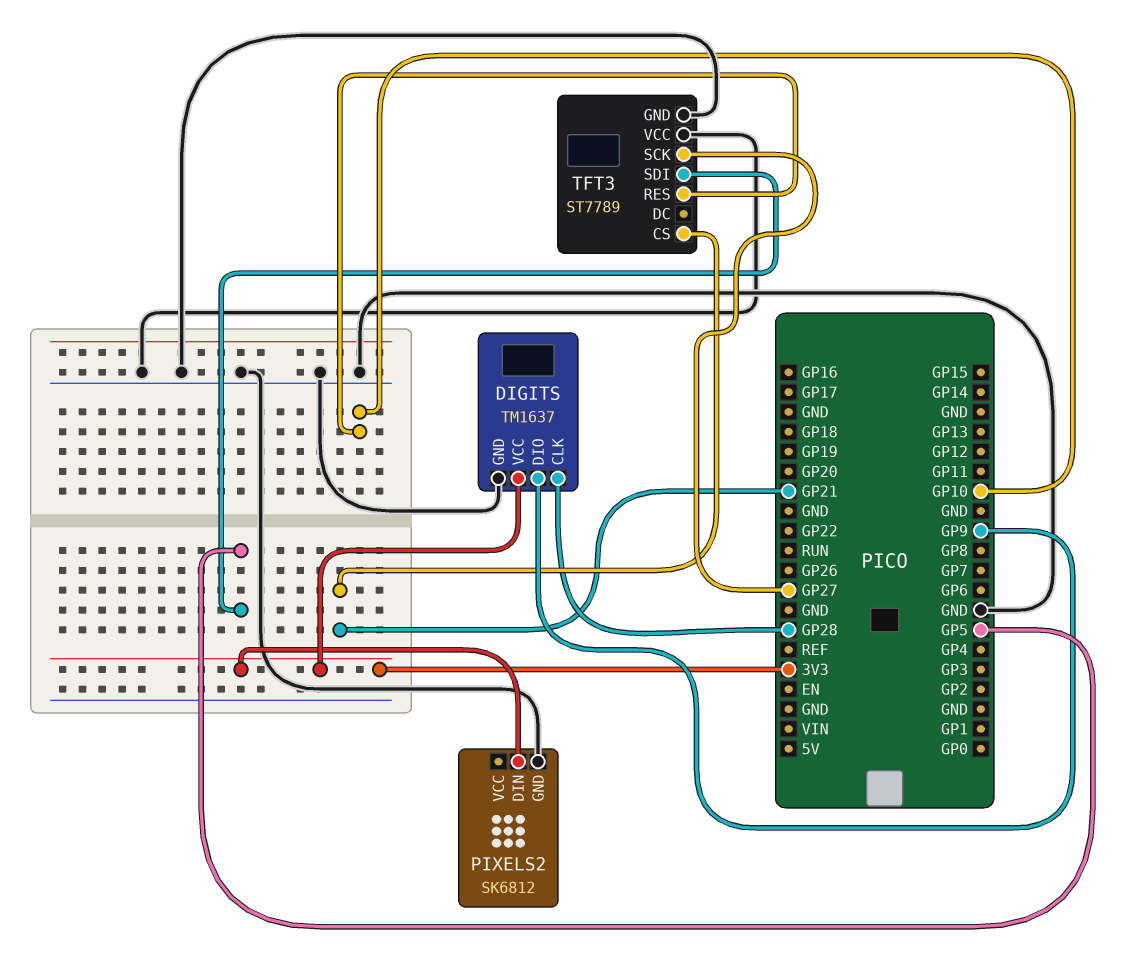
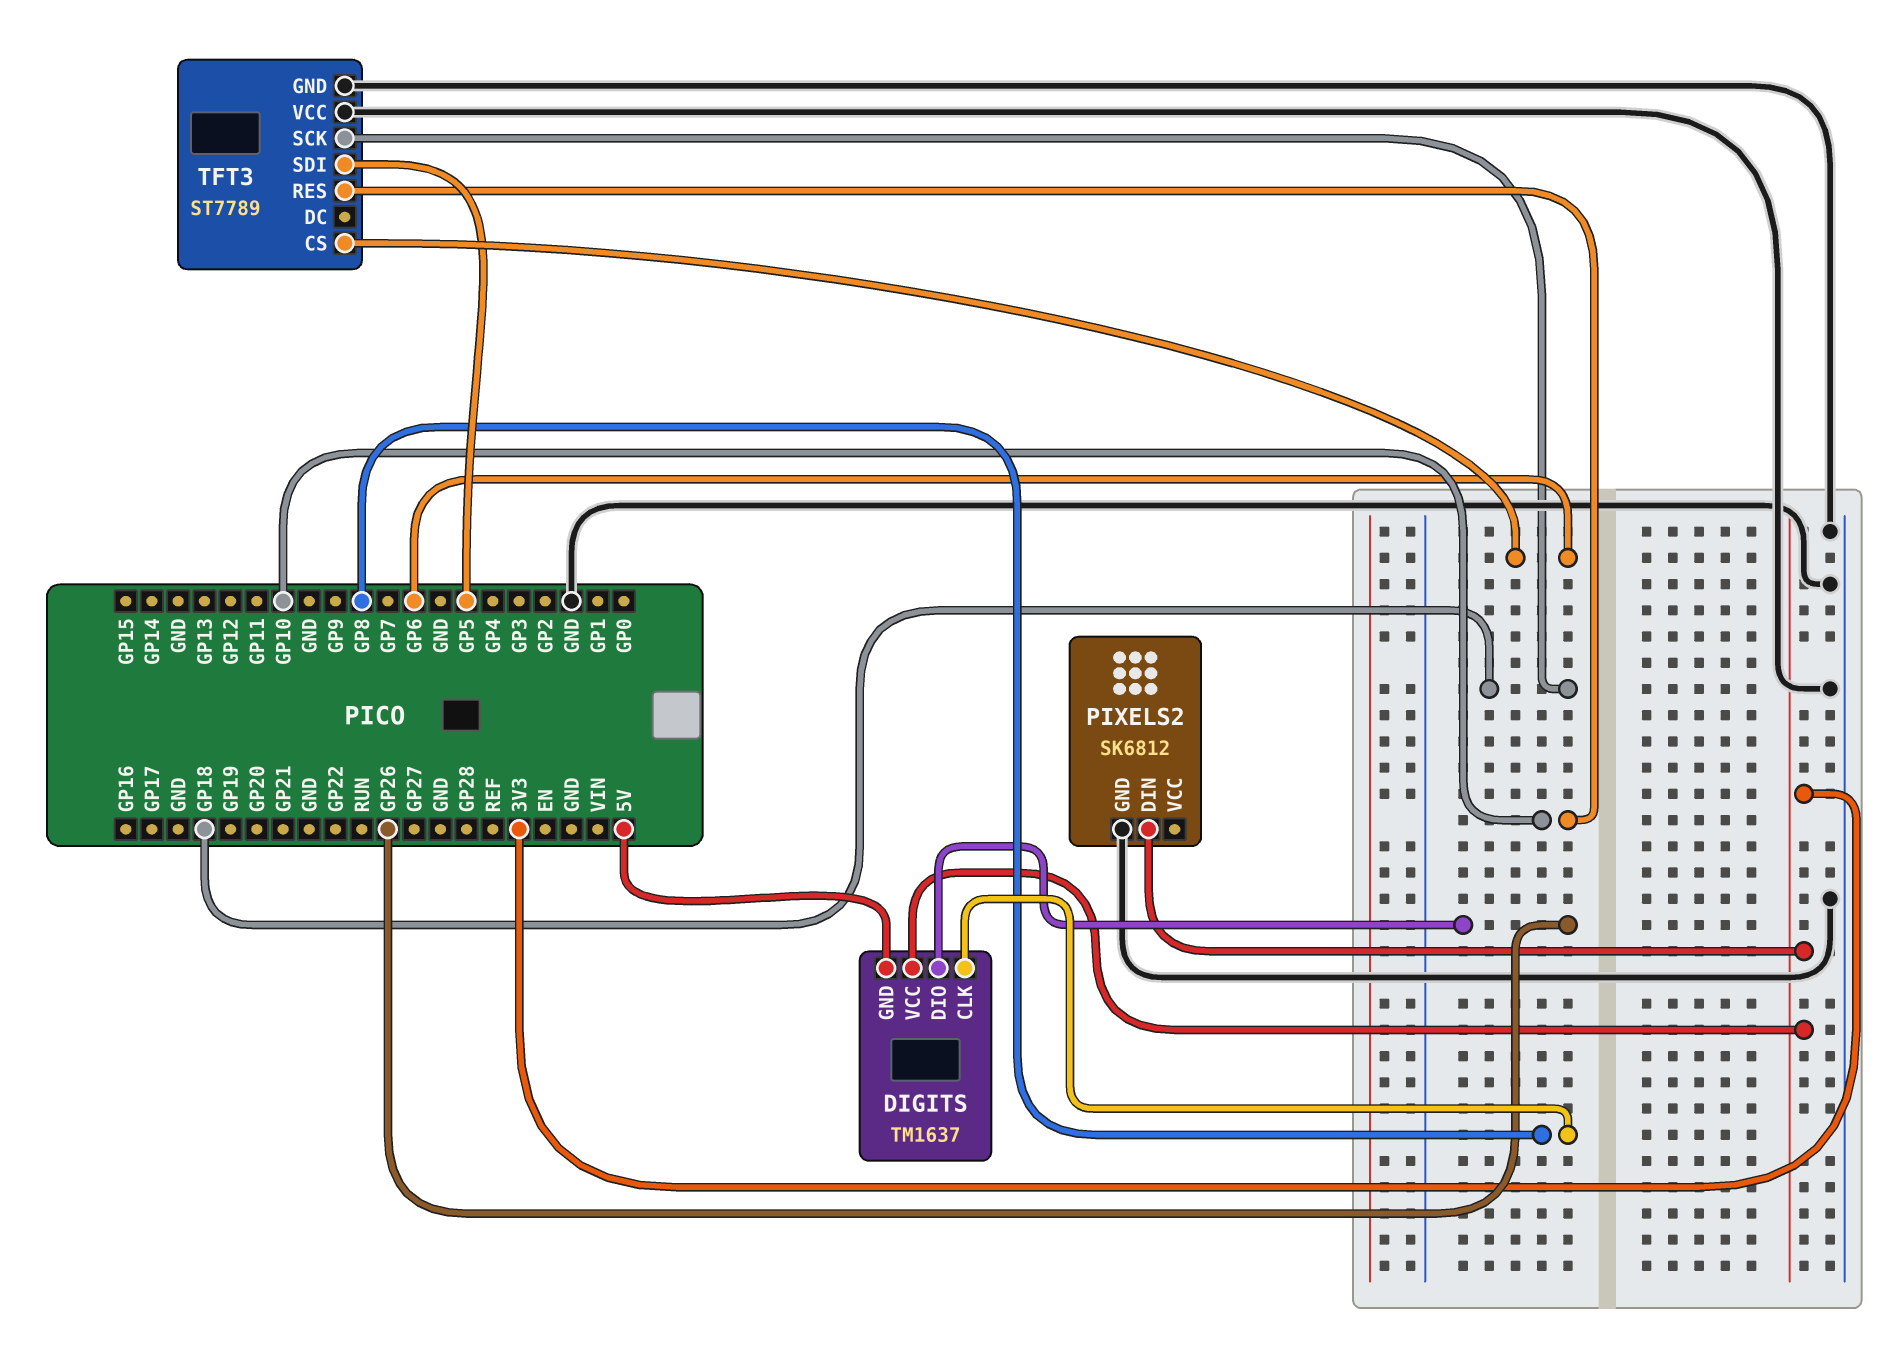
DIGITS pin CLK: GP28 -> GP8
DIGITS pin DIO: GP9 -> GP26
DIGITS pin GND: GND -> 5V
TFT3 pin CS: GP21 -> GP6
TFT3 pin SCK: GP27 -> GP18

